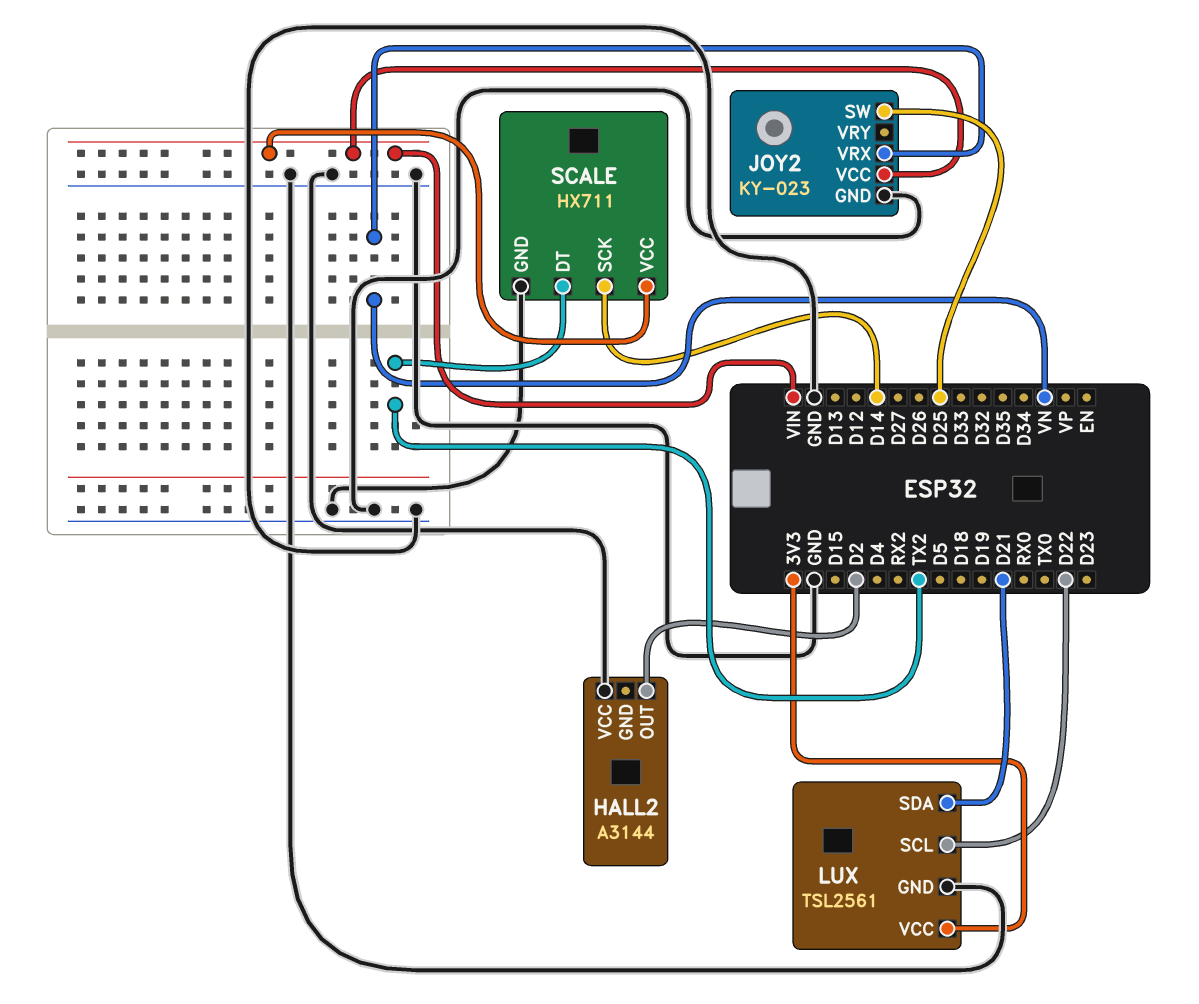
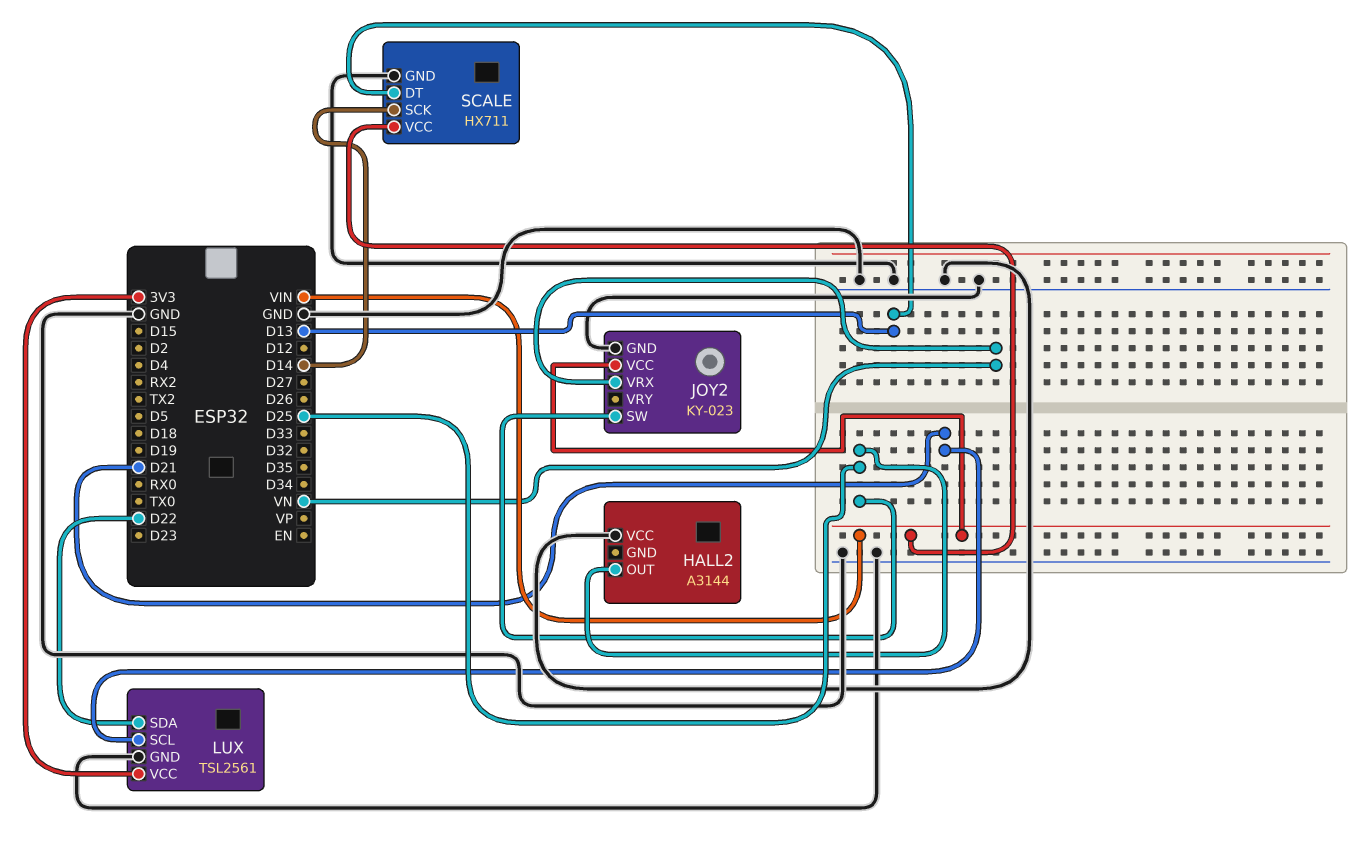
HALL2 pin OUT: D2 -> D25
LUX pin SCL: D22 -> D21
LUX pin SDA: D21 -> D22
SCALE pin DT: TX2 -> D13

